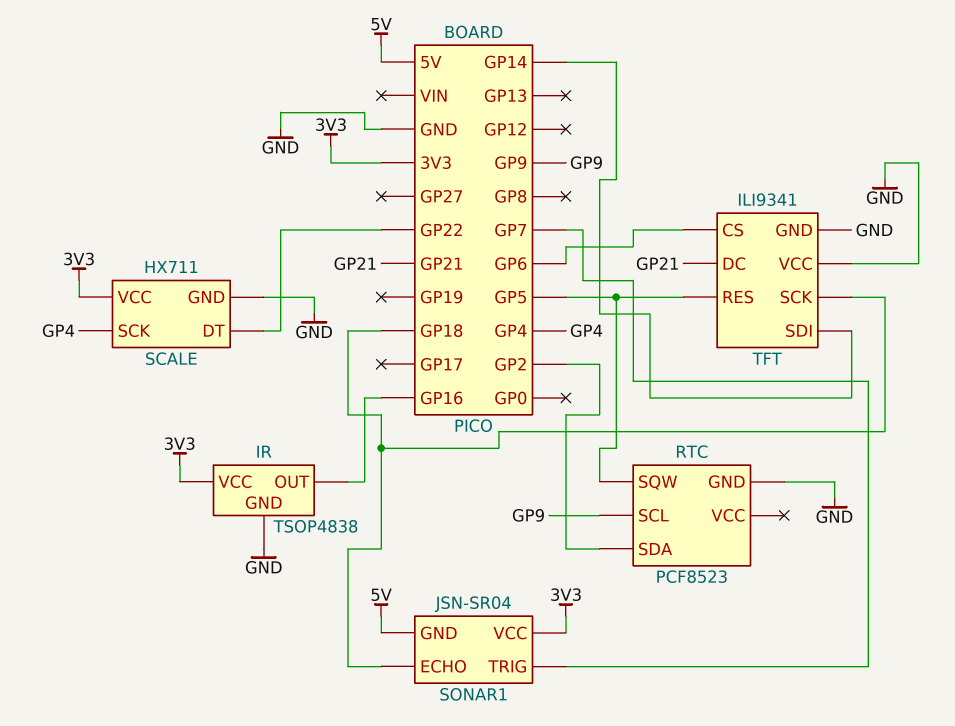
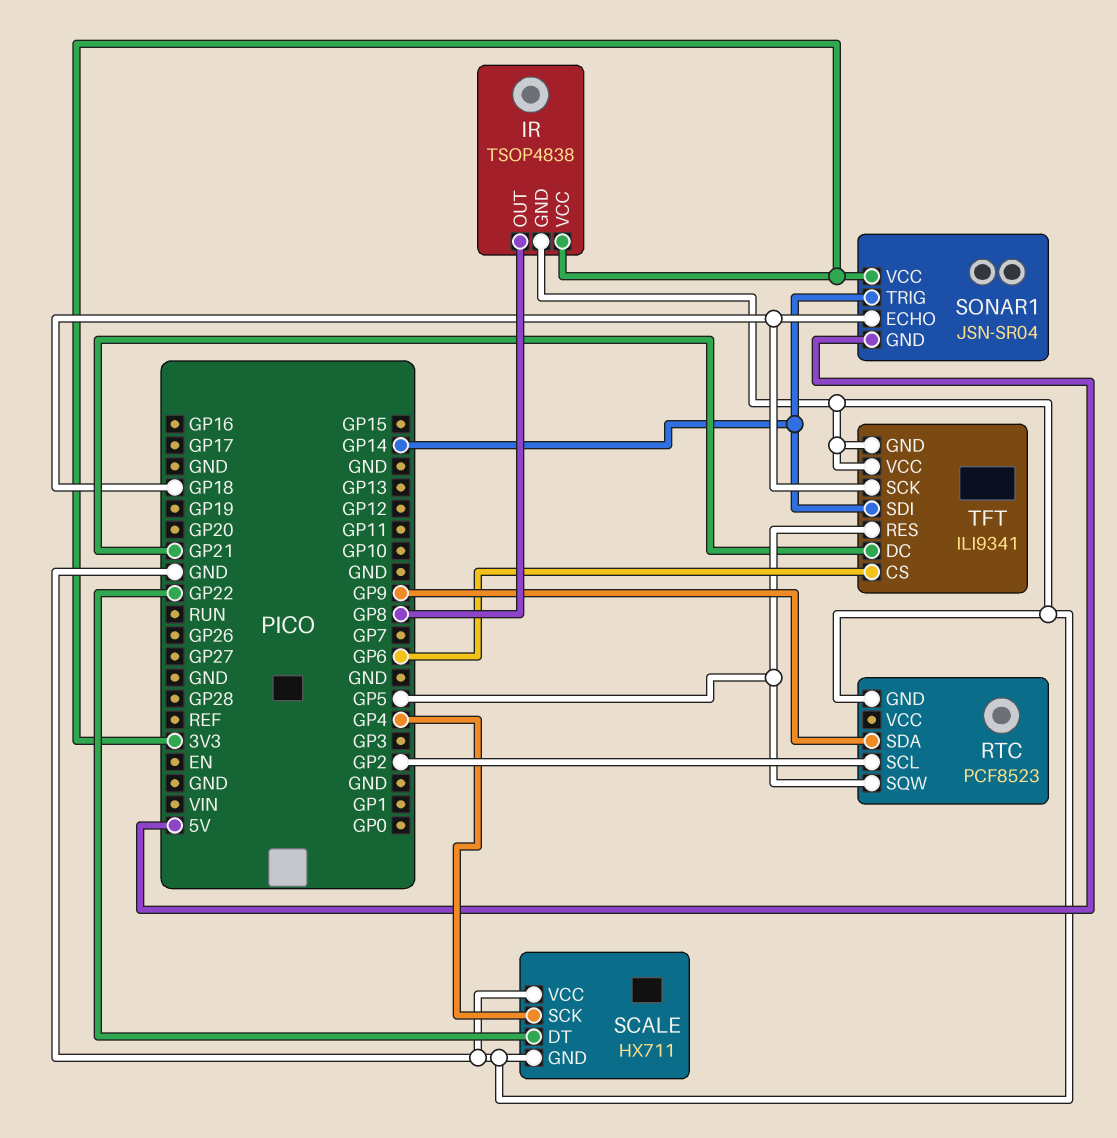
IR pin OUT: GP16 -> GP8
RTC pin SCL: GP9 -> GP2
RTC pin SDA: GP2 -> GP9
SCALE pin VCC: 3V3 -> GND
SONAR1 pin TRIG: GP7 -> GP14

